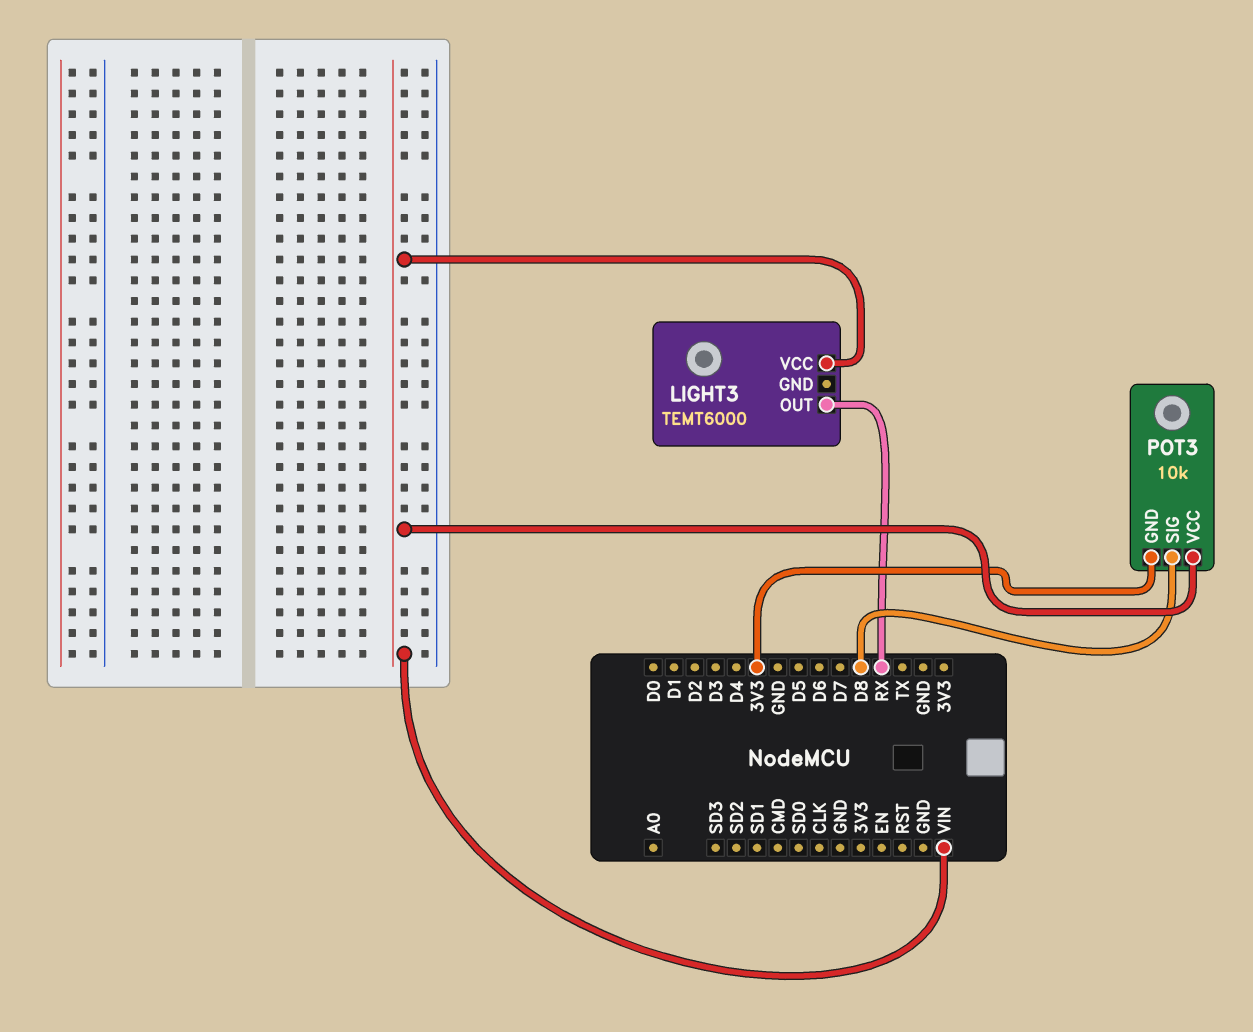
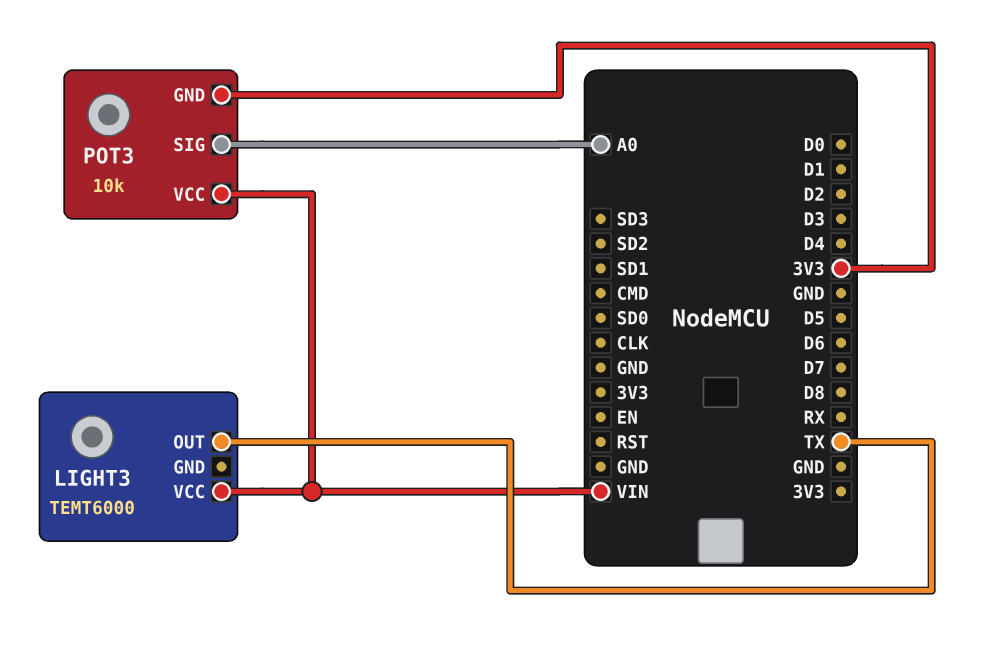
LIGHT3 pin OUT: RX -> TX
POT3 pin SIG: D8 -> A0

